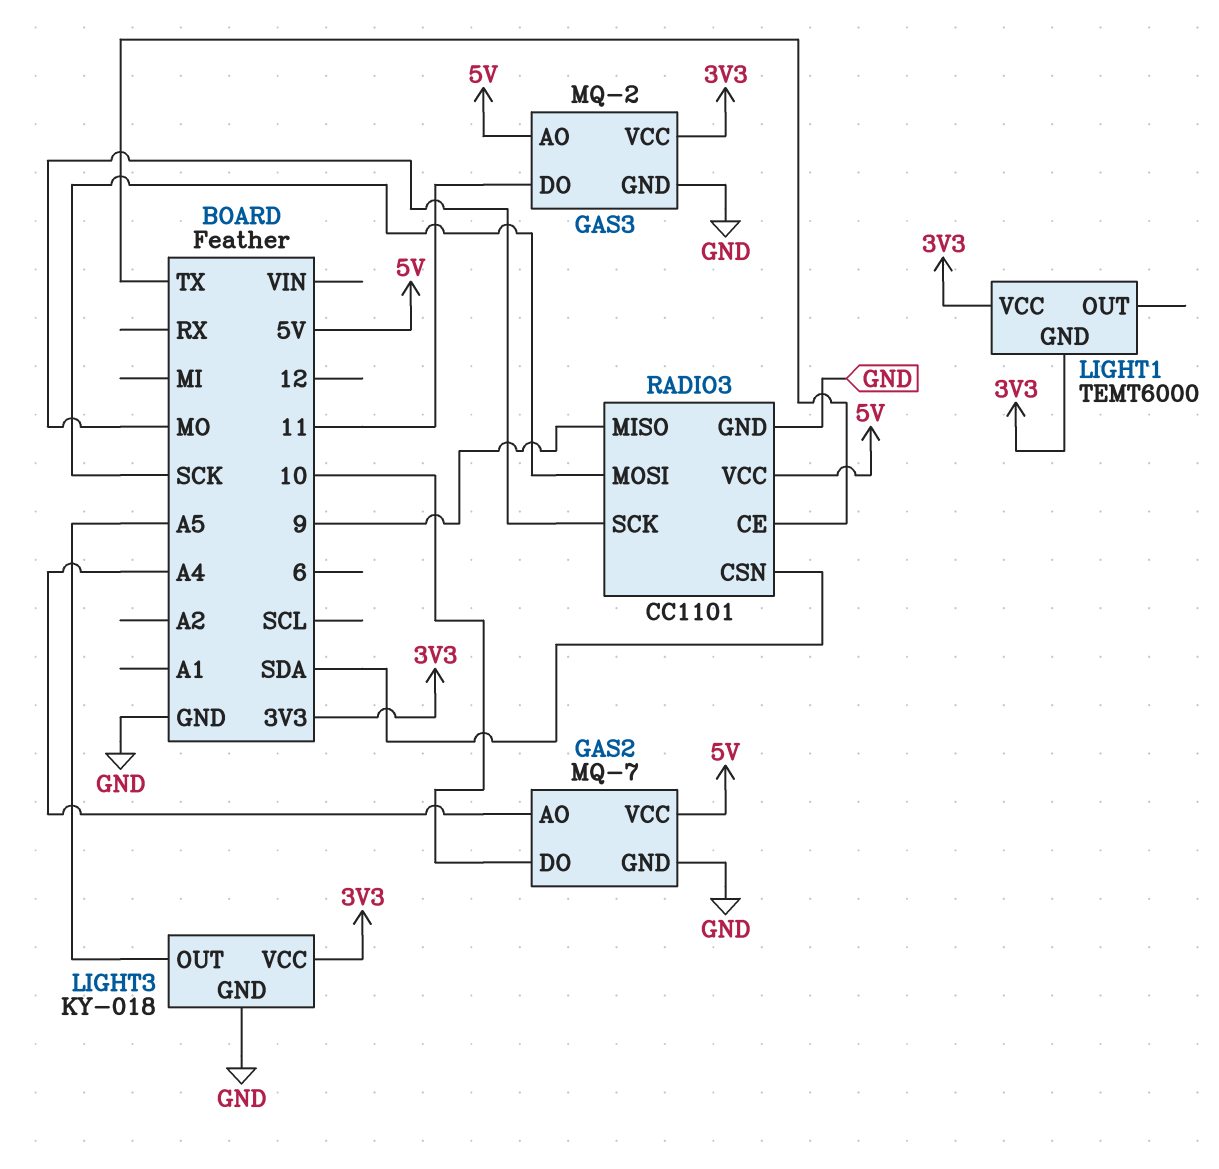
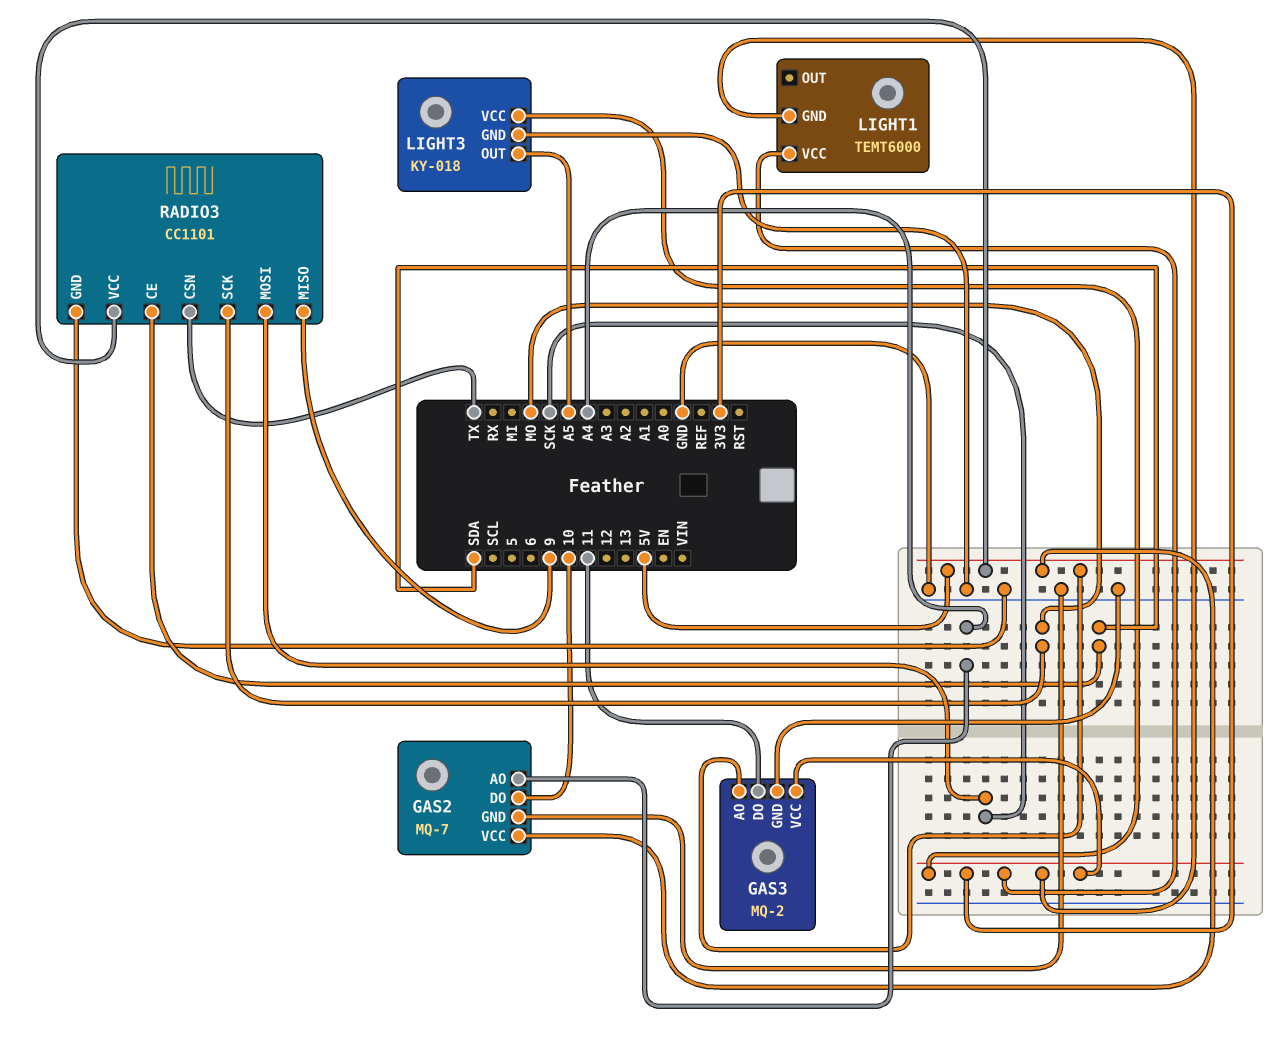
RADIO3 pin CE: TX -> SDA
RADIO3 pin CSN: SDA -> TX

